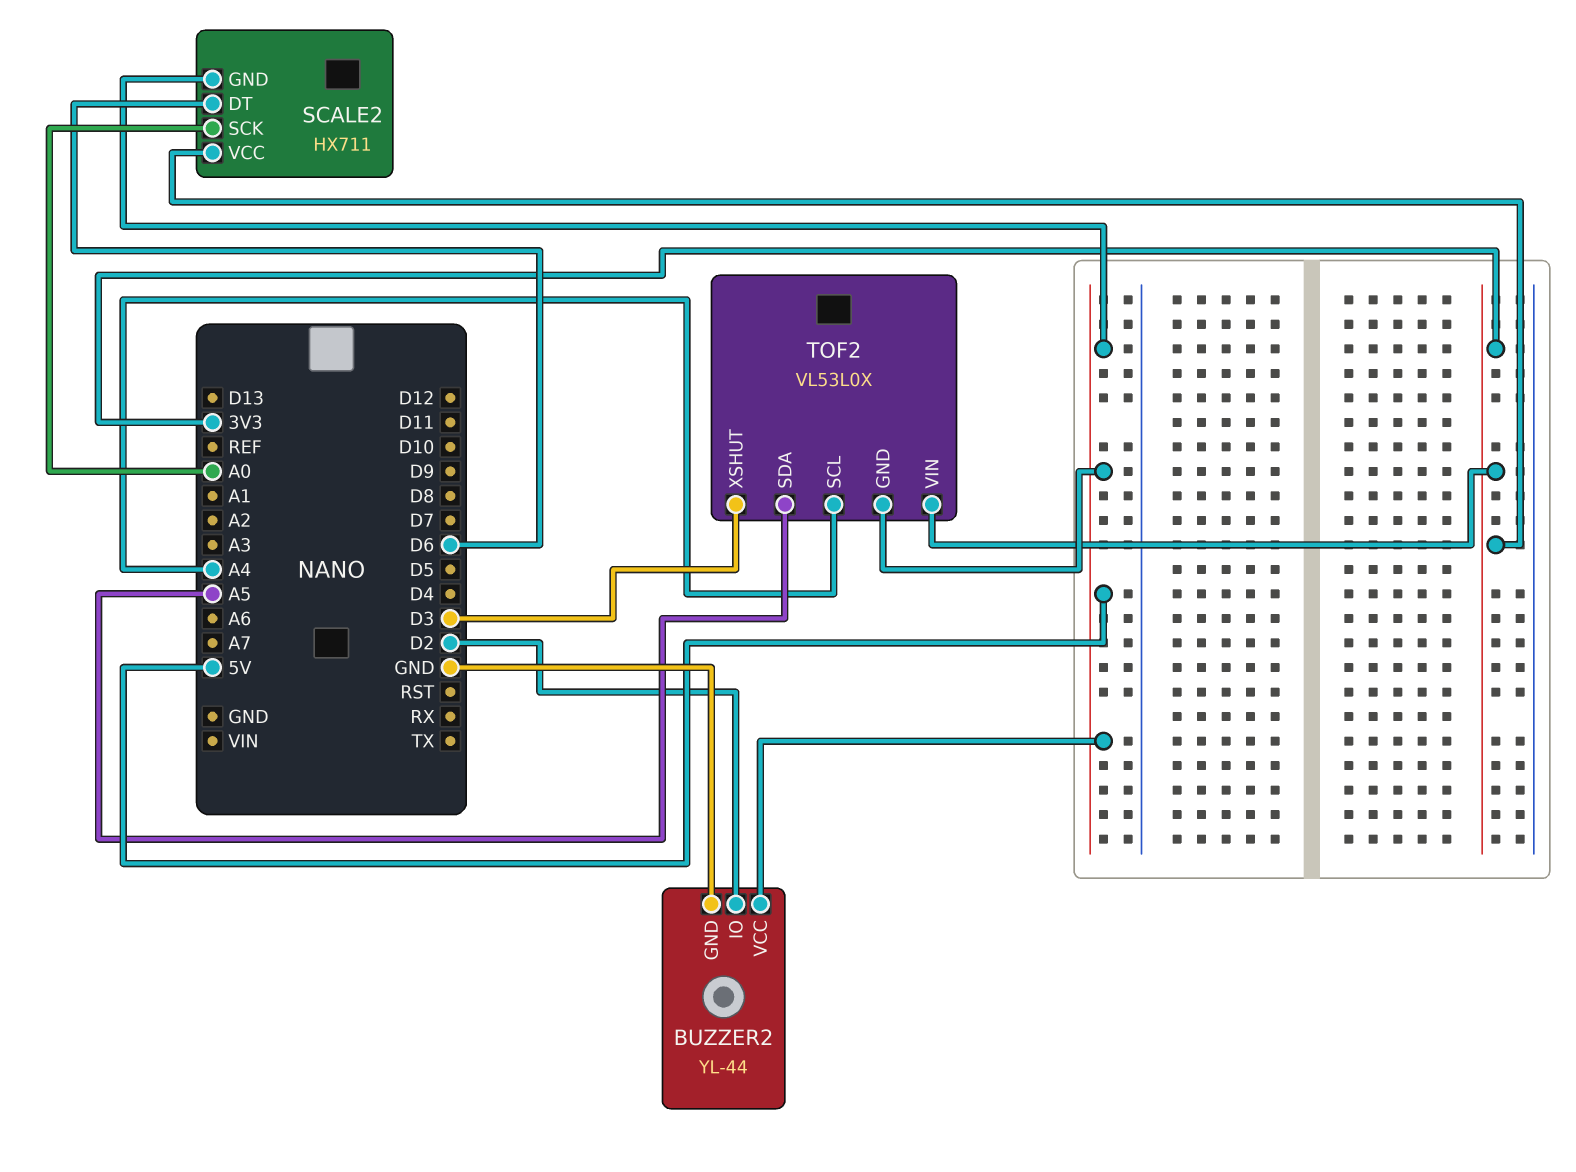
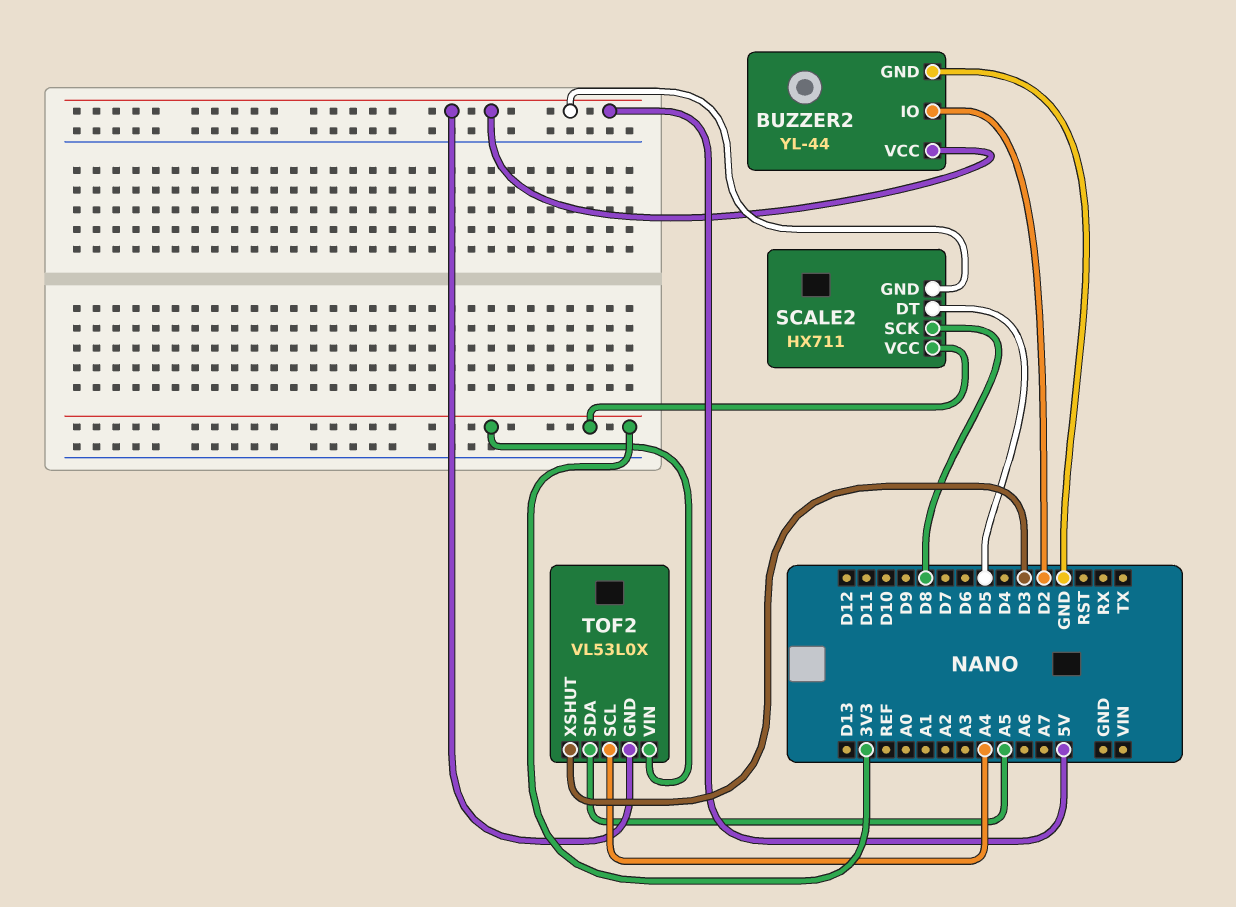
SCALE2 pin DT: D6 -> D5
SCALE2 pin SCK: A0 -> D8

